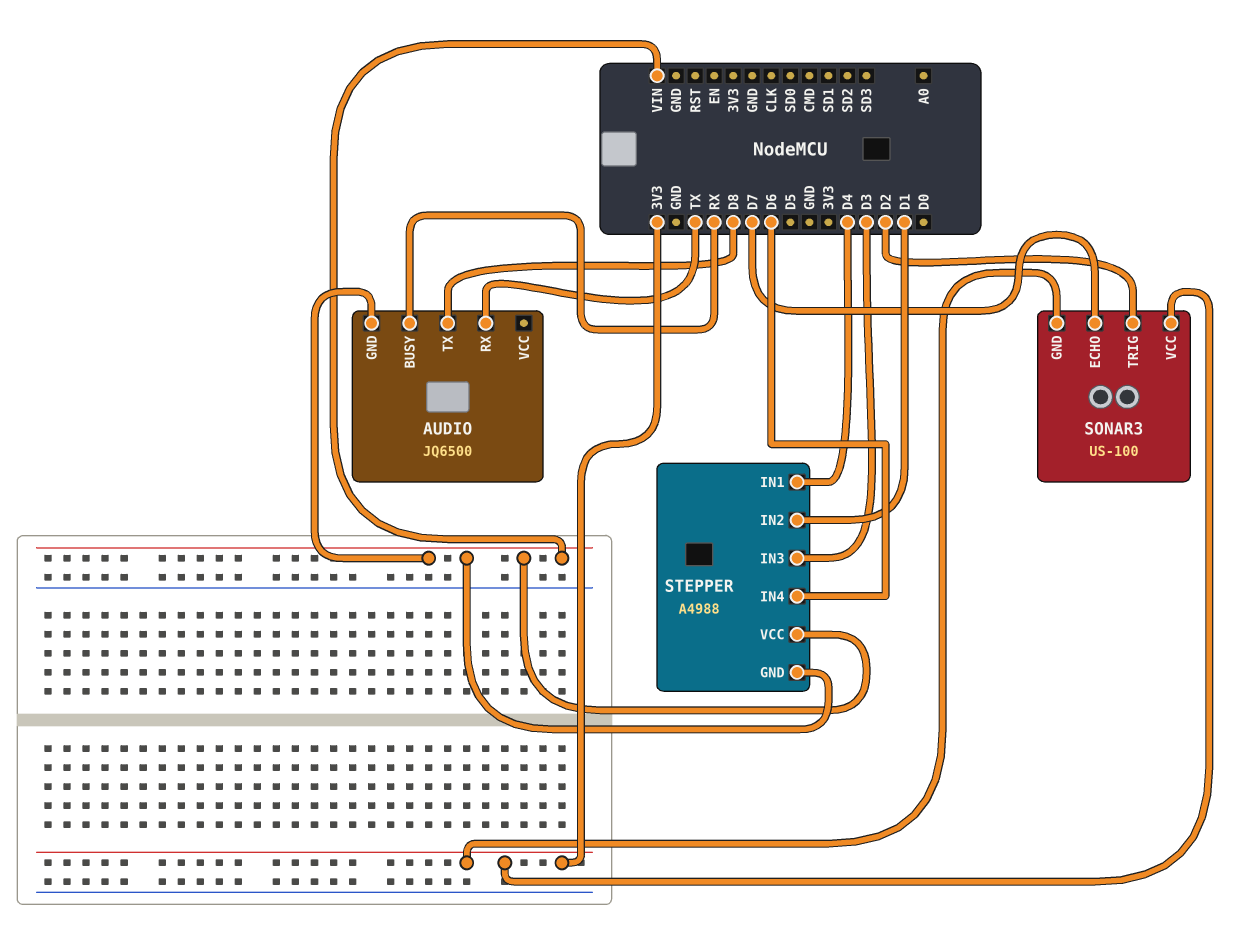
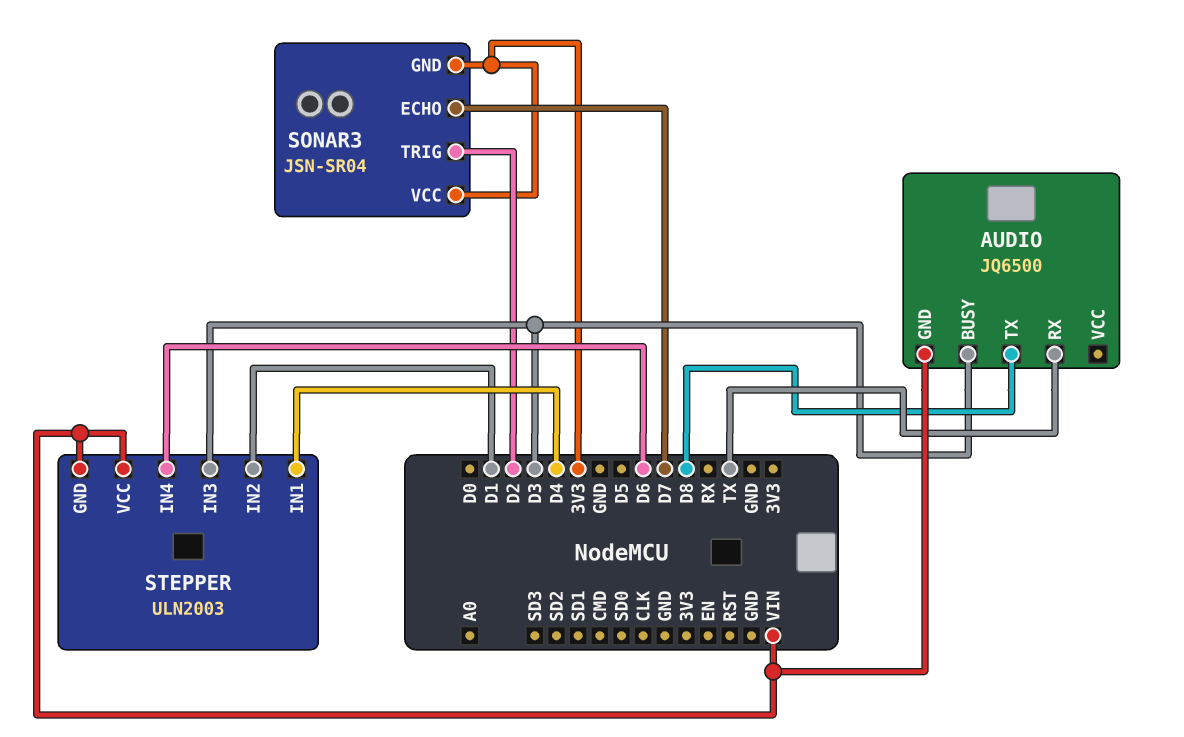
AUDIO pin BUSY: RX -> D3
SONAR3: US-100 -> JSN-SR04
STEPPER: A4988 -> ULN2003

